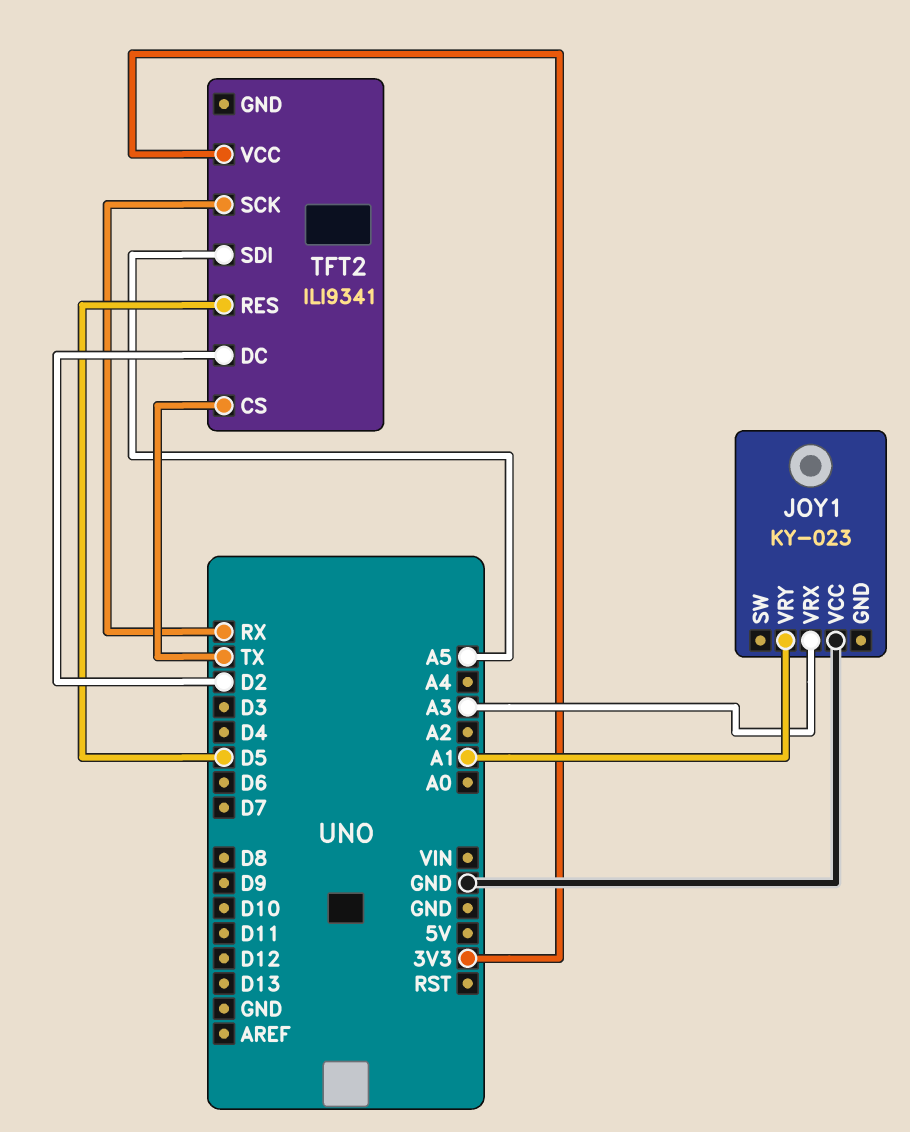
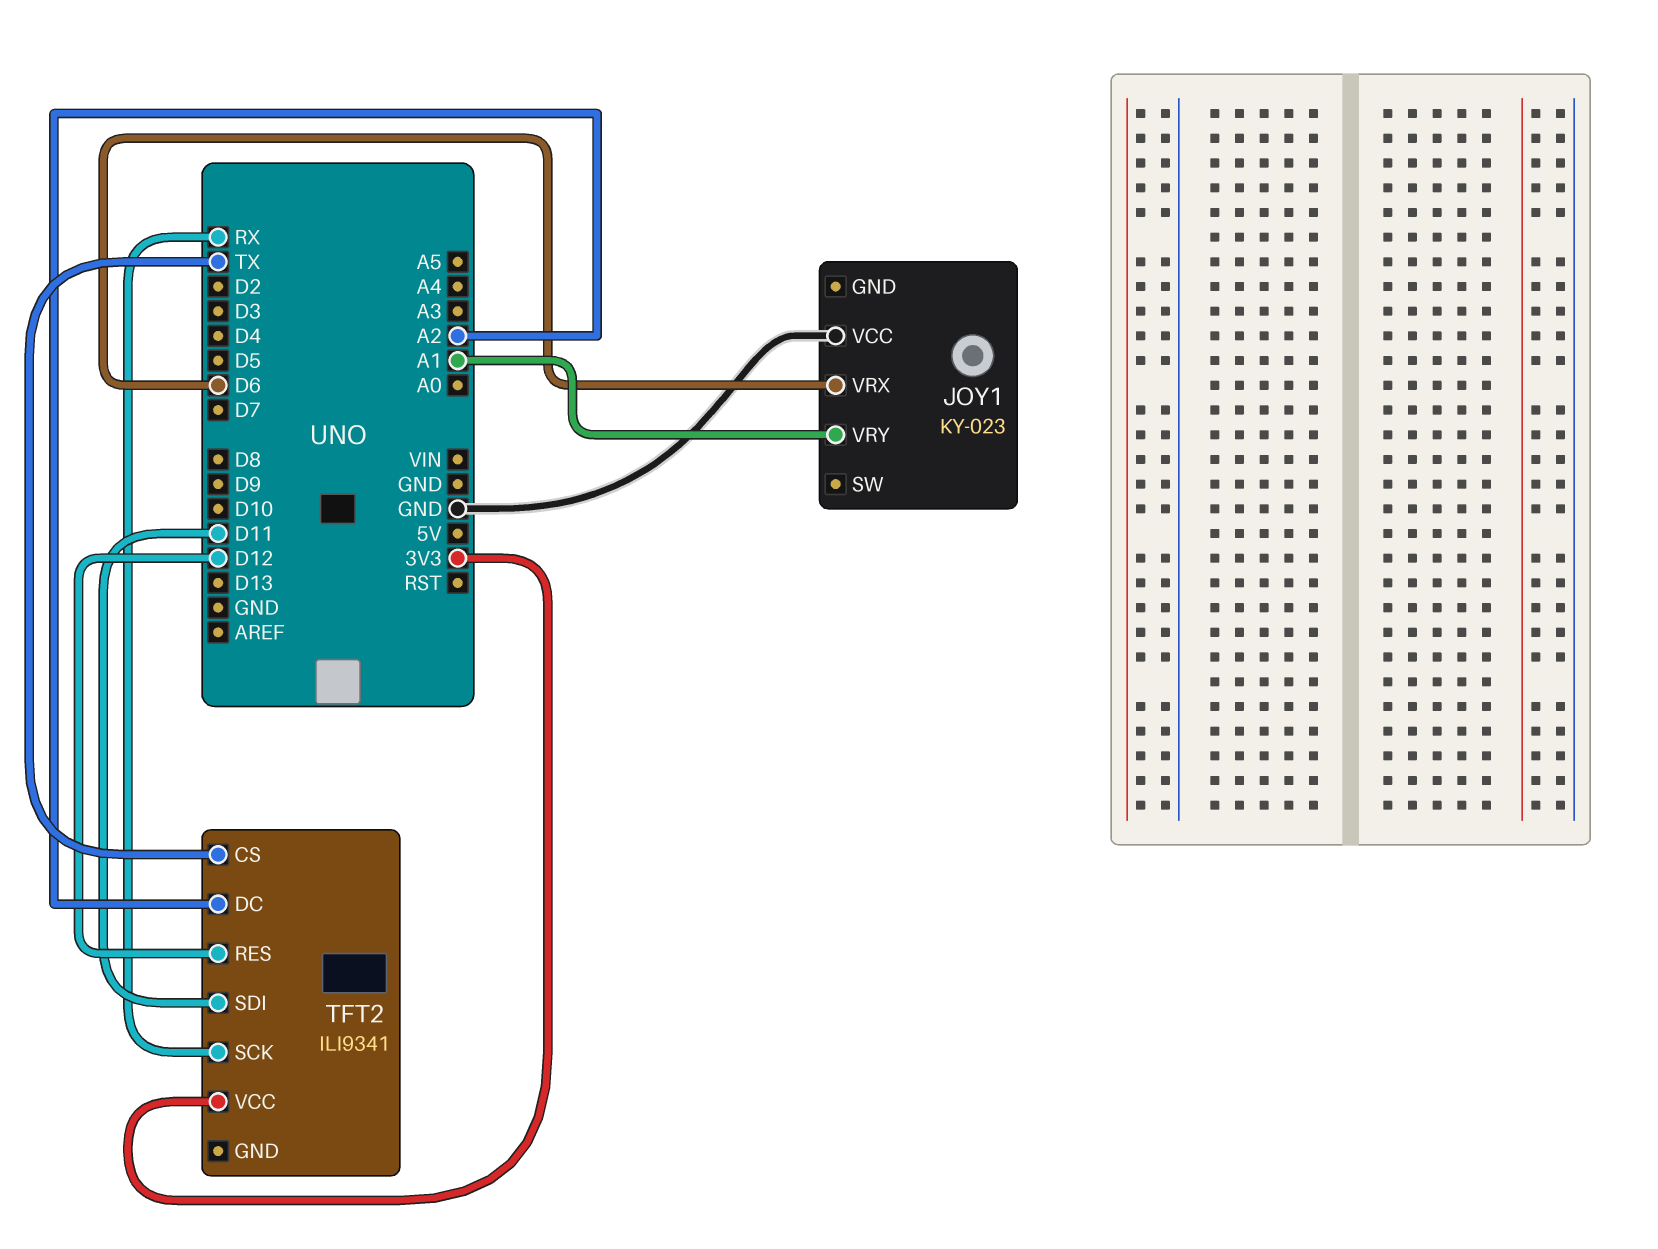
JOY1 pin VRX: A3 -> D6
TFT2 pin DC: D2 -> A2
TFT2 pin RES: D5 -> D12
TFT2 pin SDI: A5 -> D11

